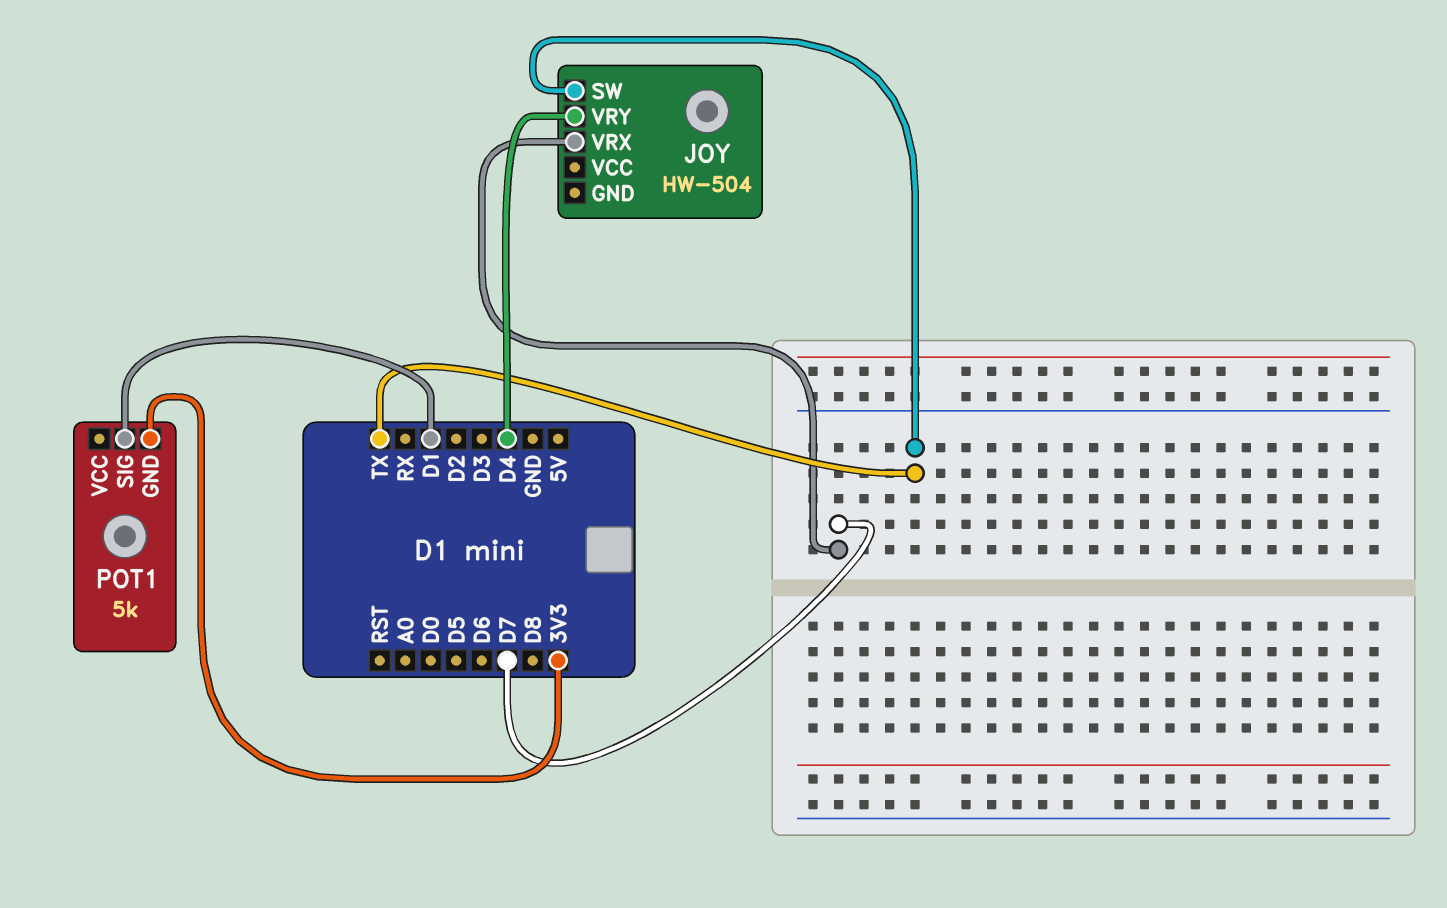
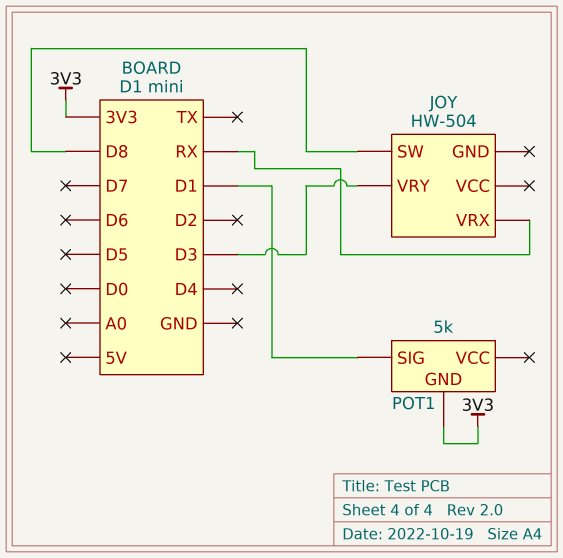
JOY pin SW: TX -> D8
JOY pin VRX: D7 -> RX
JOY pin VRY: D4 -> D3

